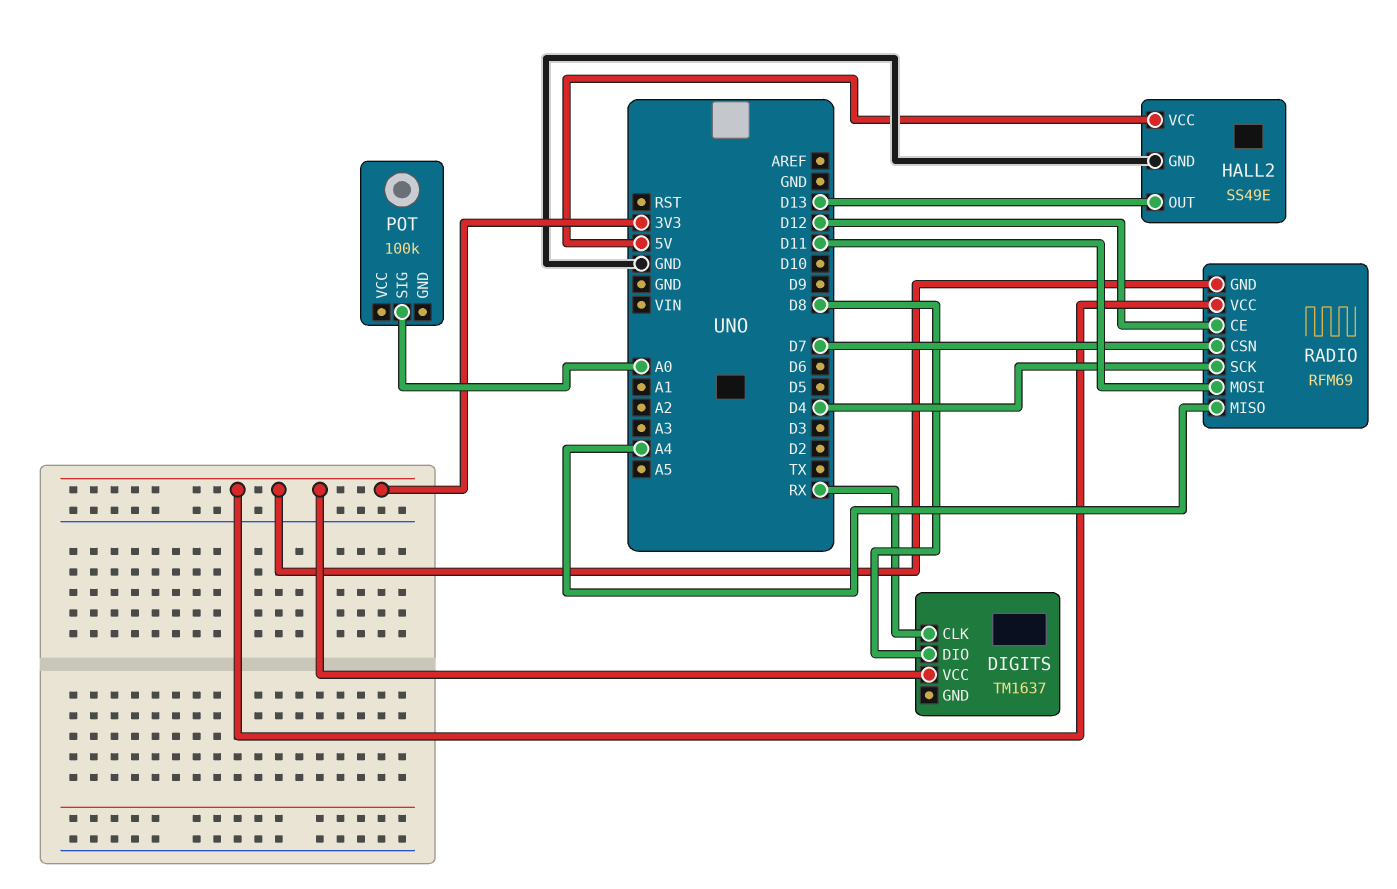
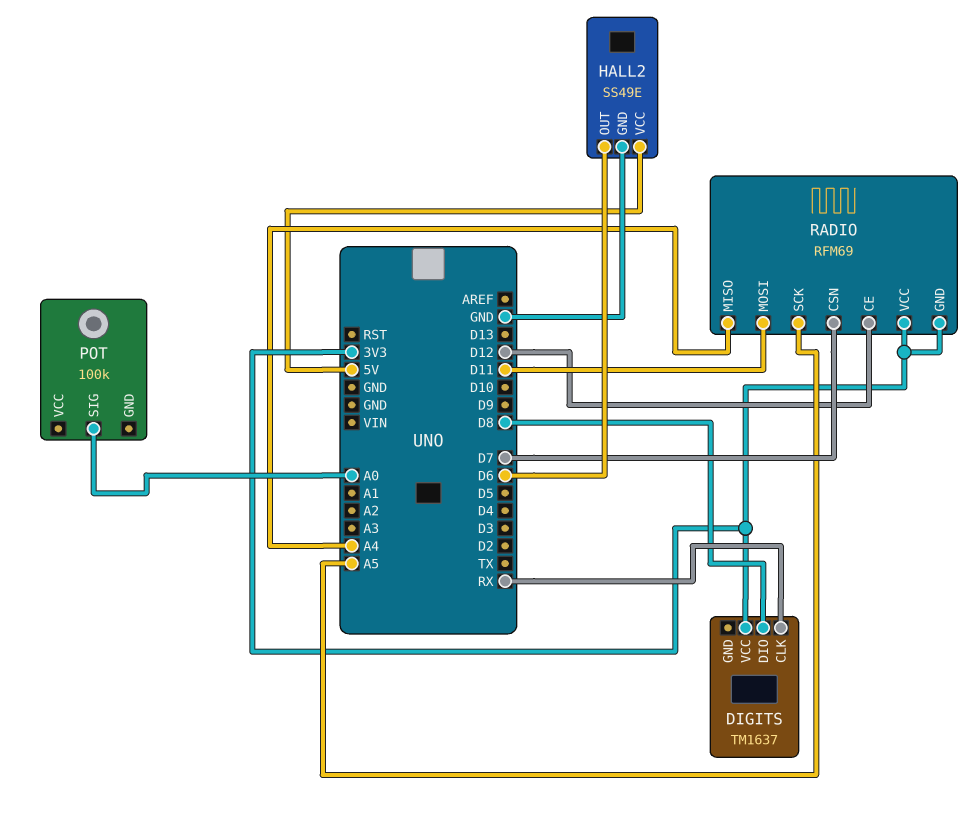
HALL2 pin OUT: D13 -> D6
RADIO pin SCK: D4 -> A5

